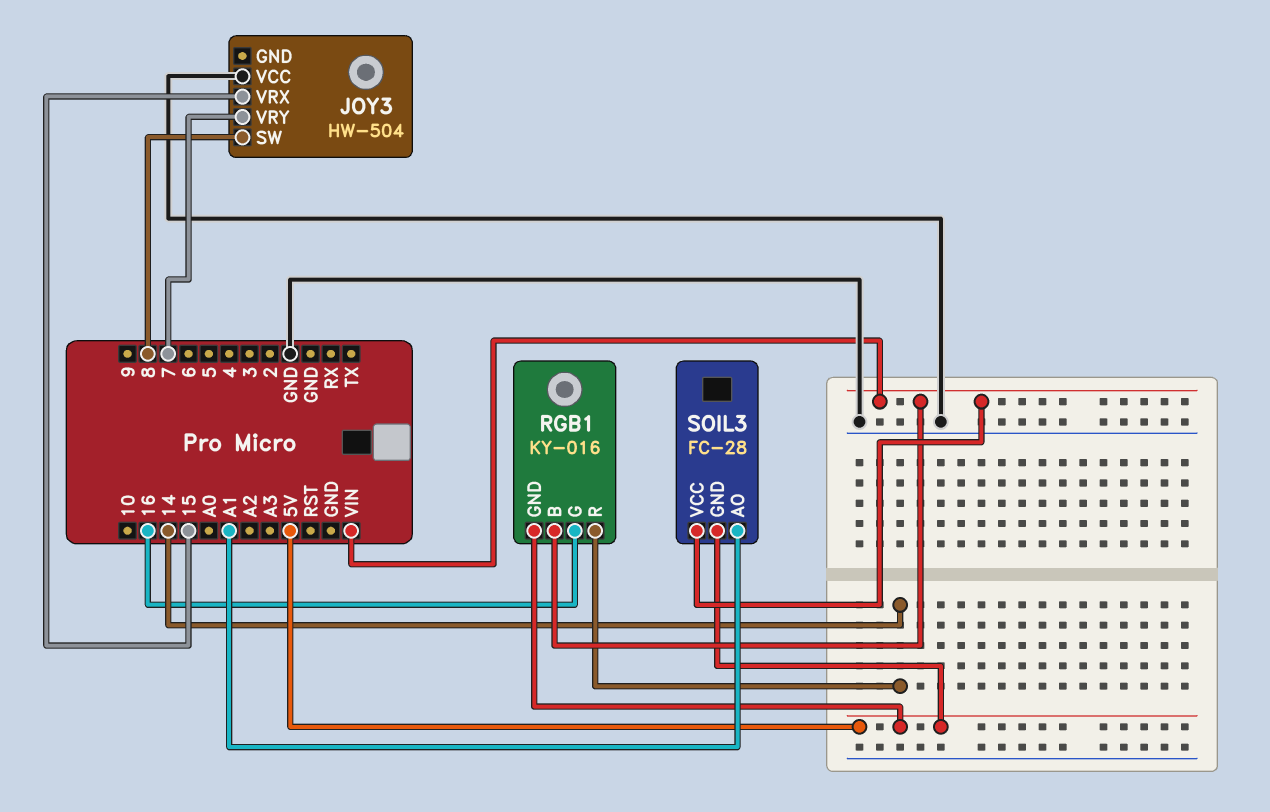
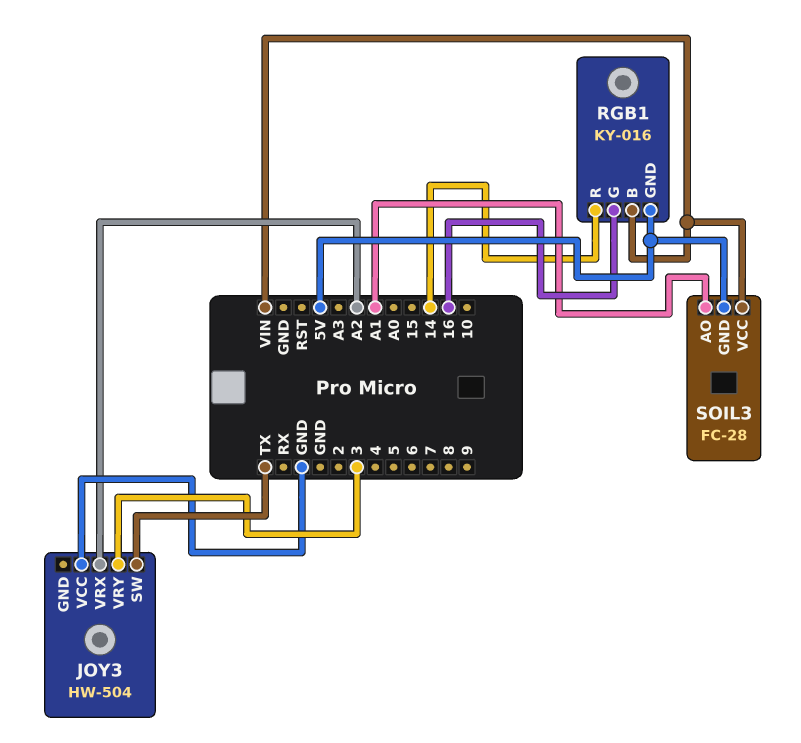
JOY3 pin SW: 8 -> TX
JOY3 pin VRX: 15 -> A2
JOY3 pin VRY: 7 -> 3

